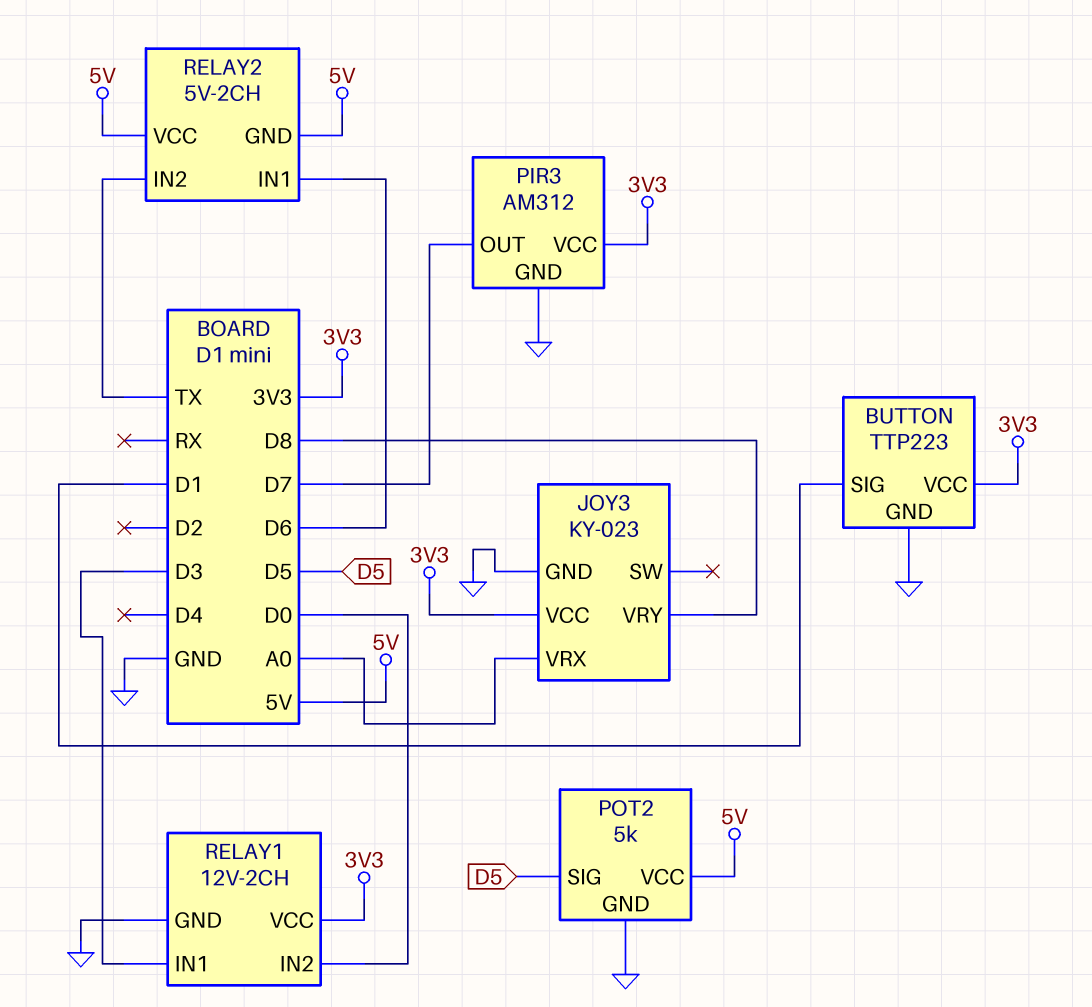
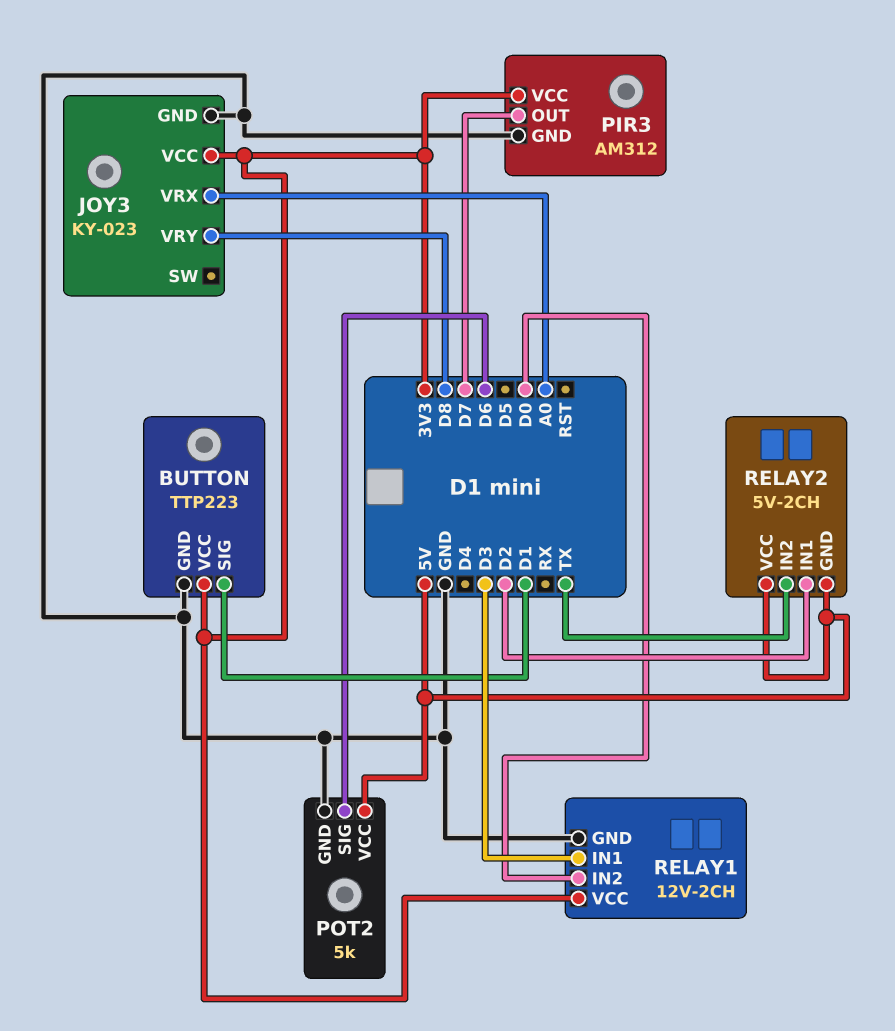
POT2 pin SIG: D5 -> D6
RELAY2 pin IN1: D6 -> D2

